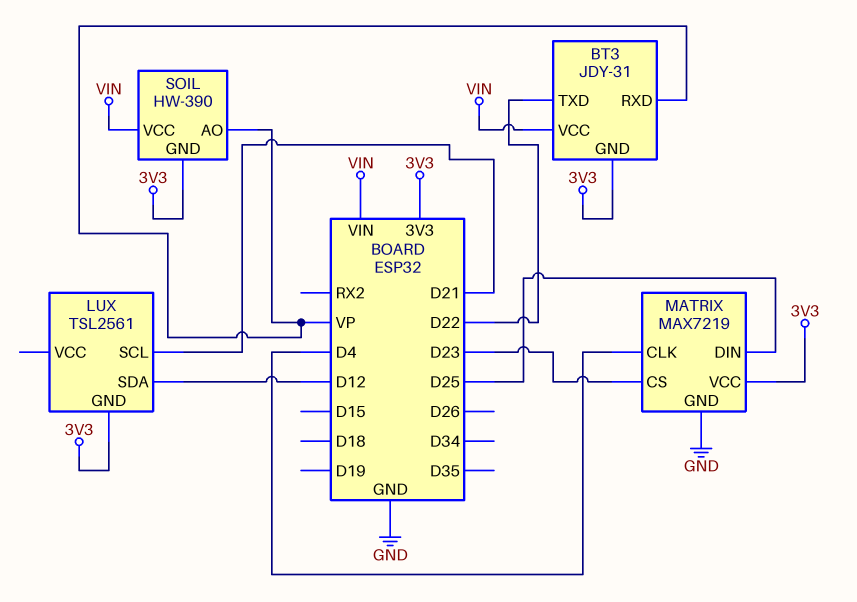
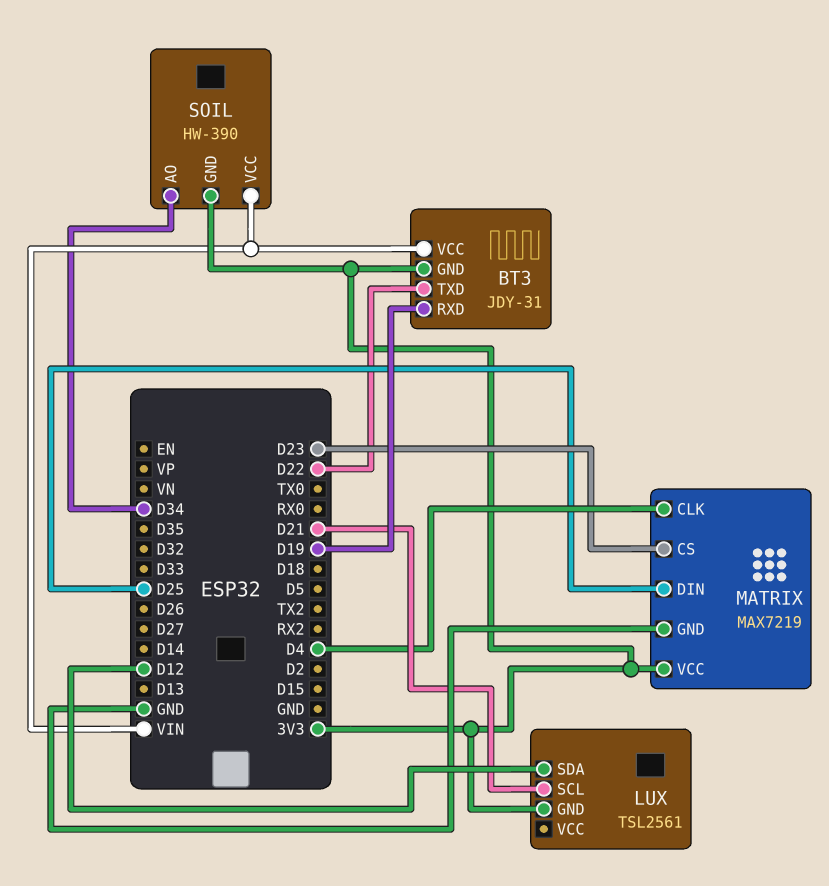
BT3 pin RXD: VP -> D19
SOIL pin AO: VP -> D34

